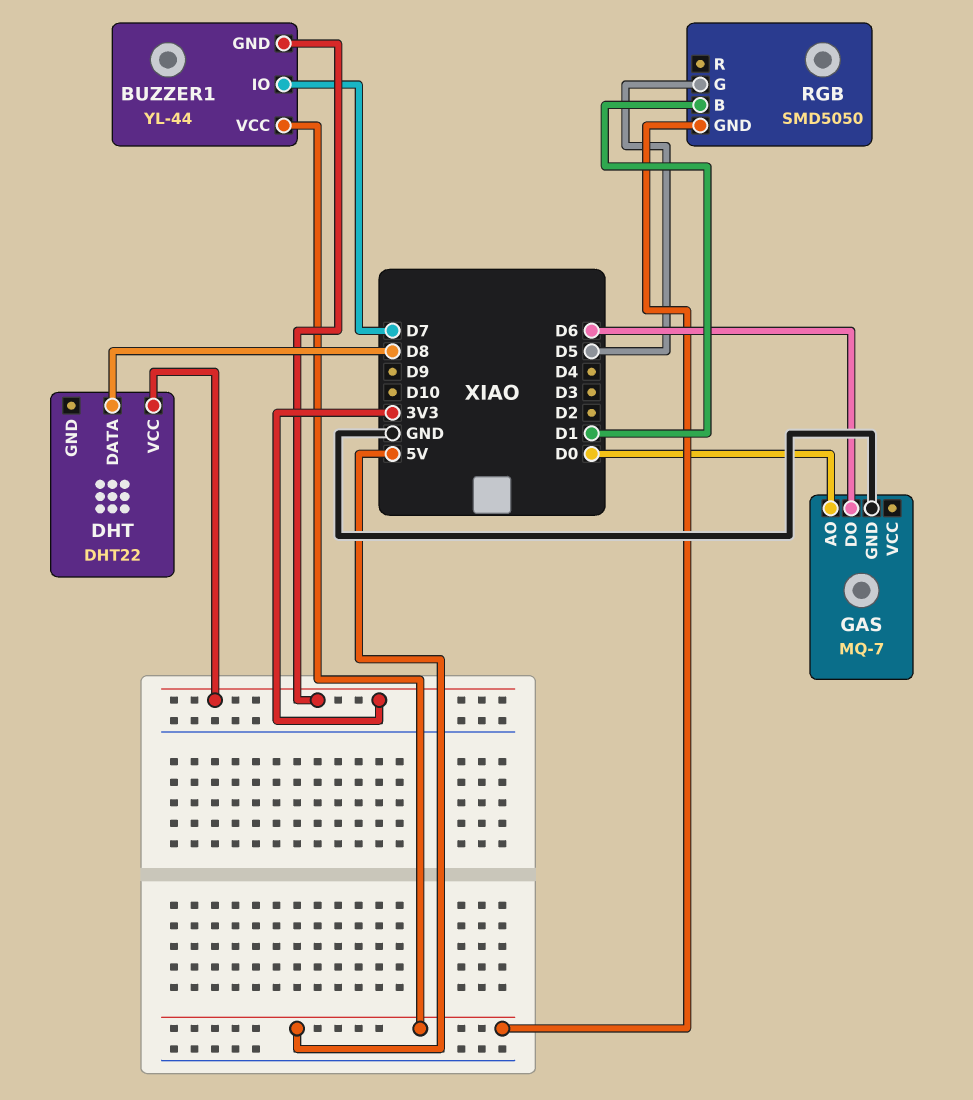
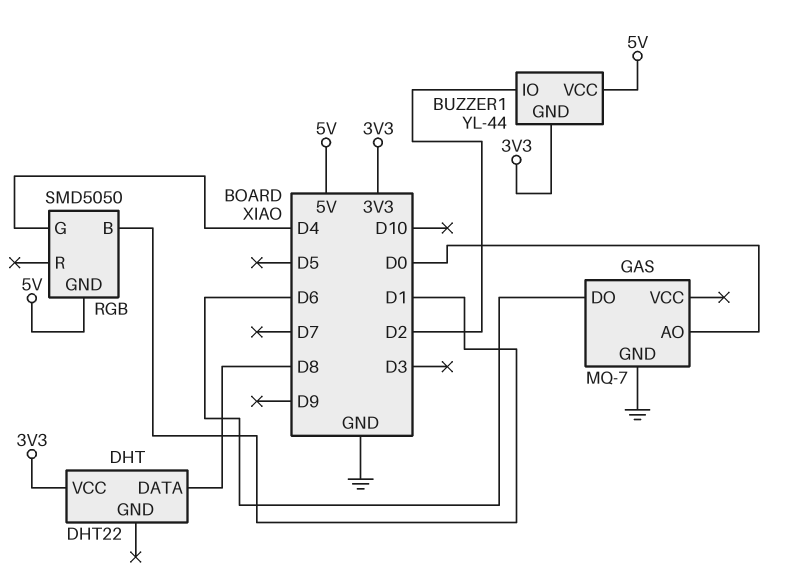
BUZZER1 pin IO: D7 -> D2
RGB pin G: D5 -> D4

